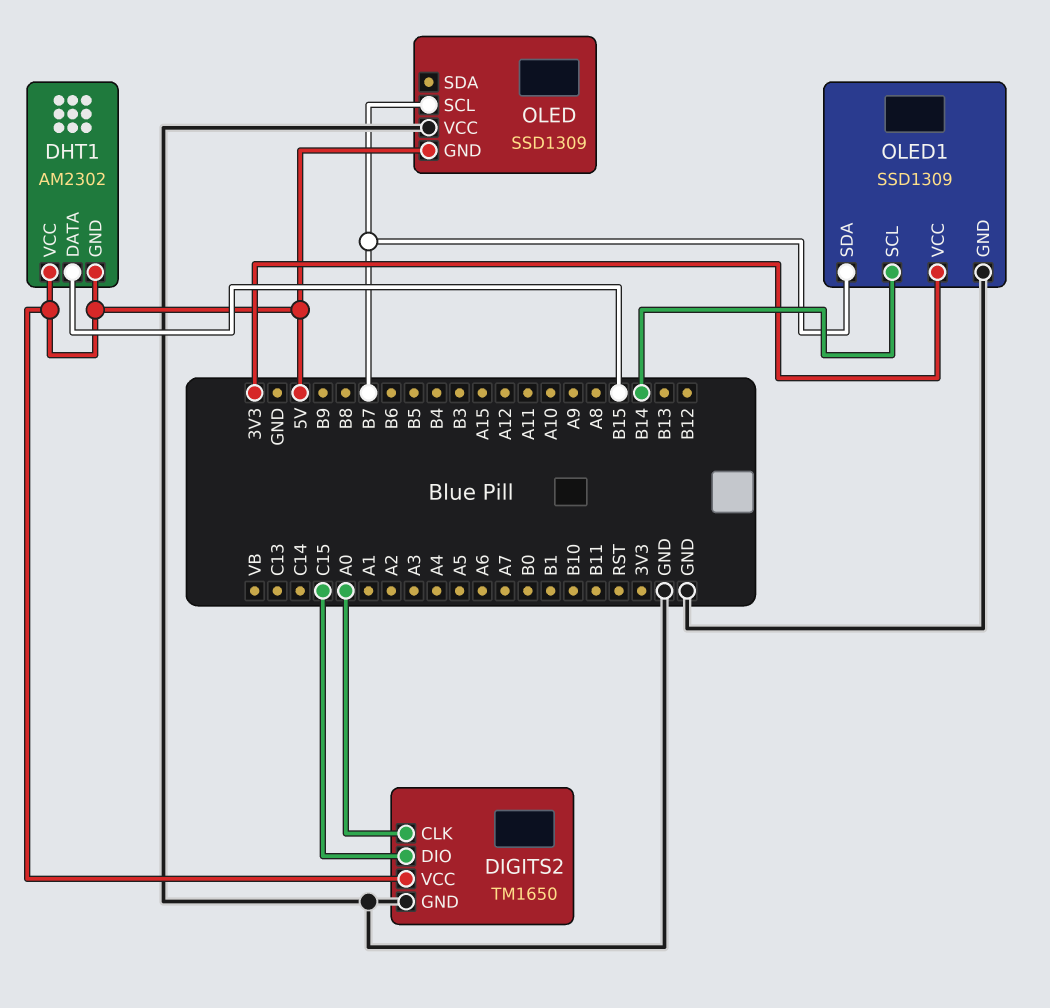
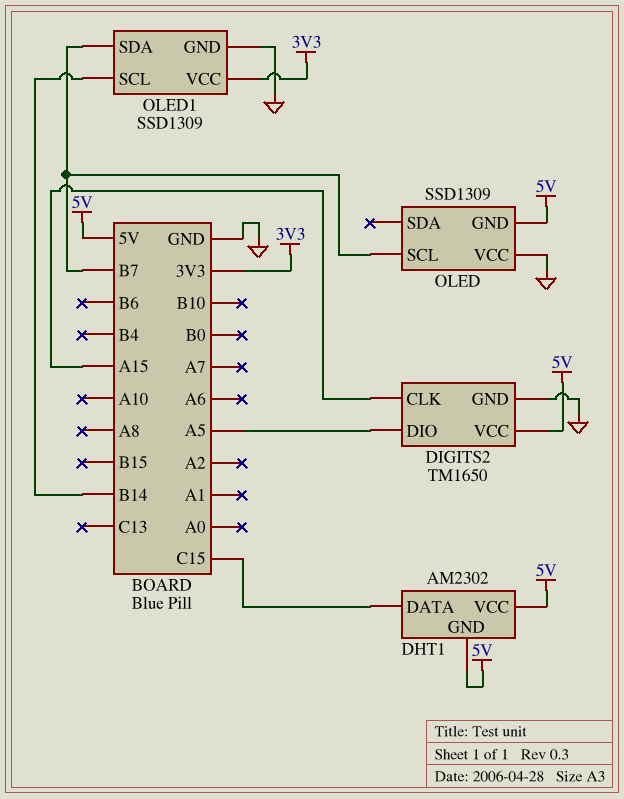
DHT1 pin DATA: B15 -> C15
DIGITS2 pin CLK: A0 -> A15
DIGITS2 pin DIO: C15 -> A5

